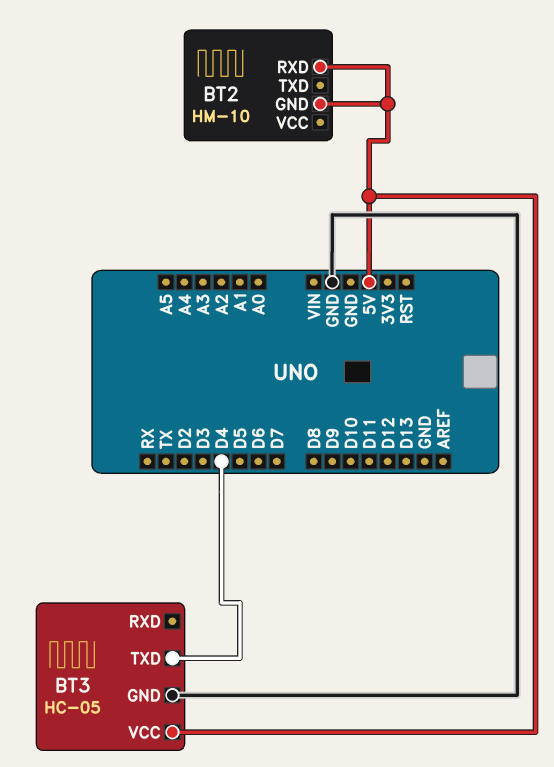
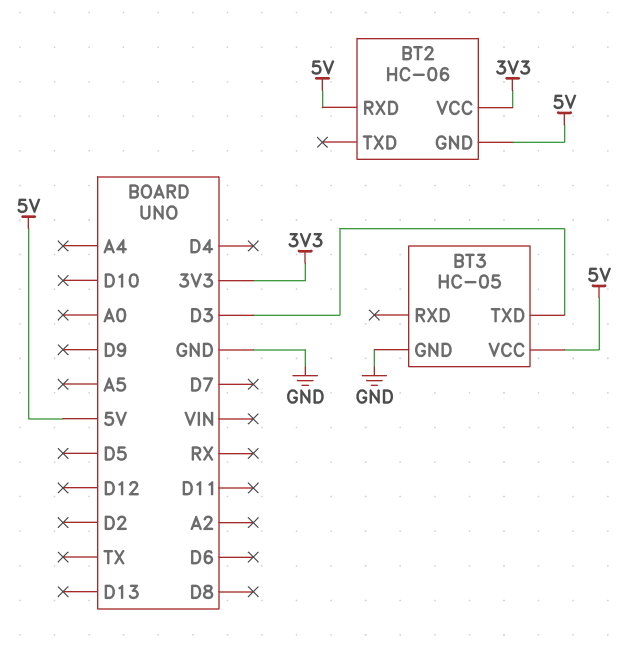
BT2: HM-10 -> HC-06
BT2 pin VCC: none -> 3V3
BT3 pin TXD: D4 -> D3

